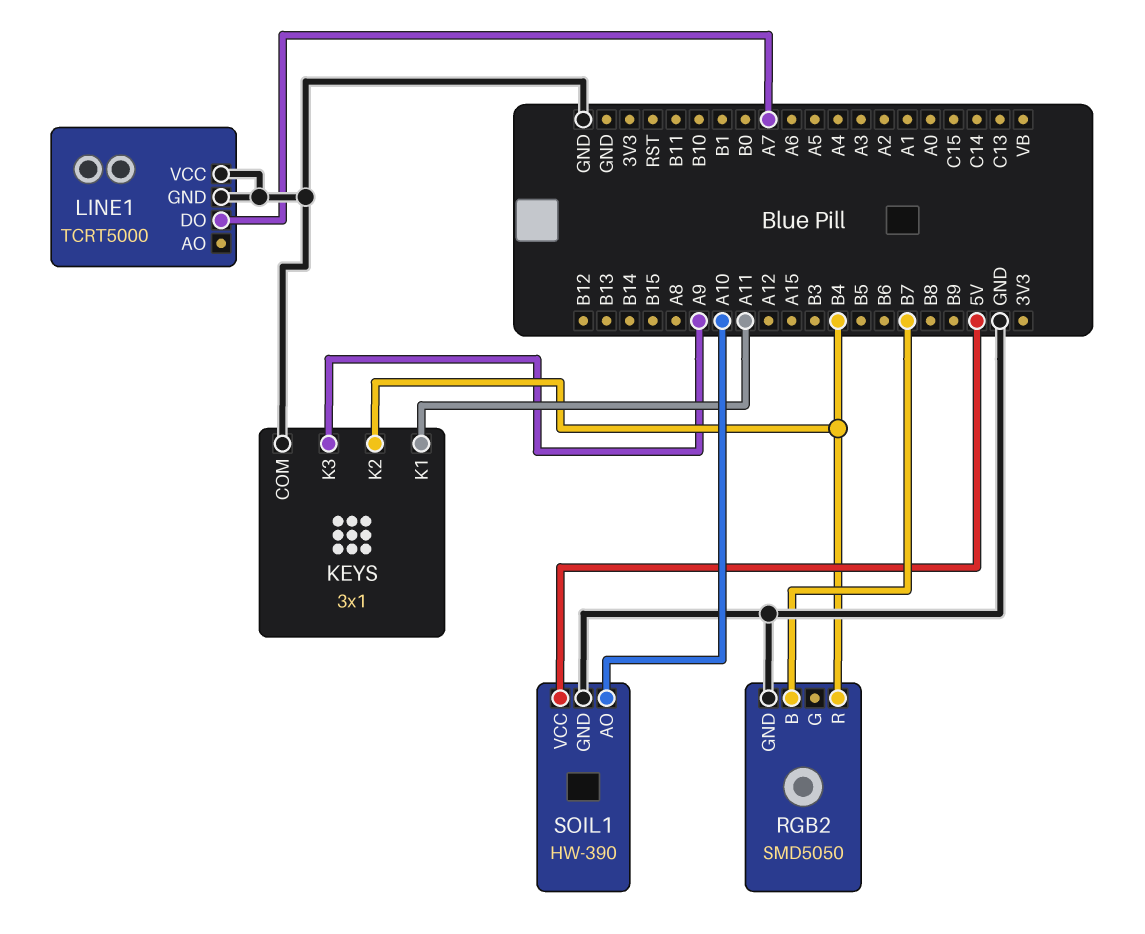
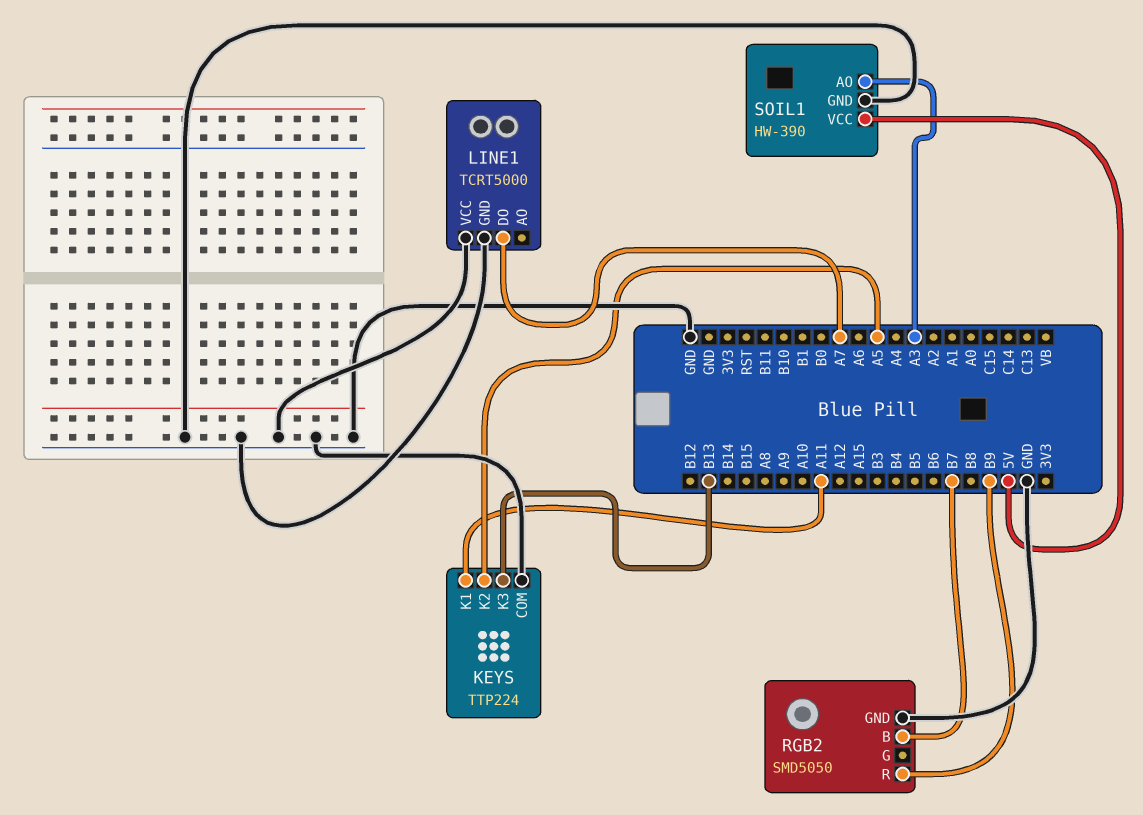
KEYS: 3x1 -> TTP224
KEYS pin K2: B4 -> A5
KEYS pin K3: A9 -> B13
RGB2 pin R: B4 -> B9
SOIL1 pin AO: A10 -> A3

